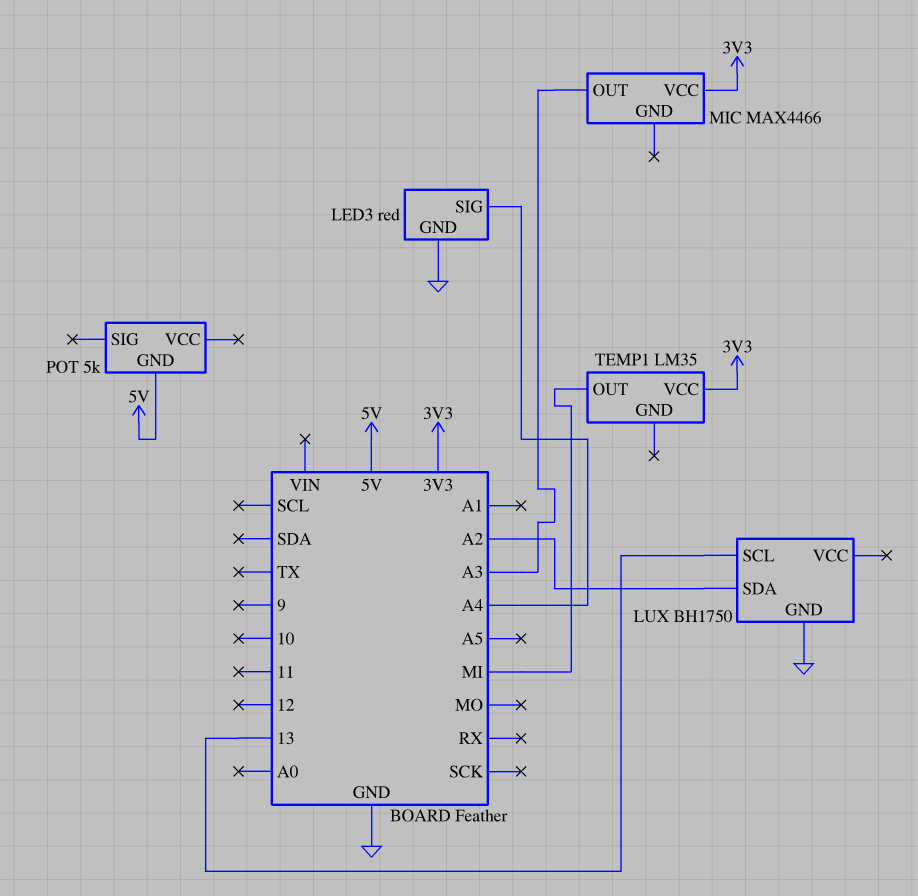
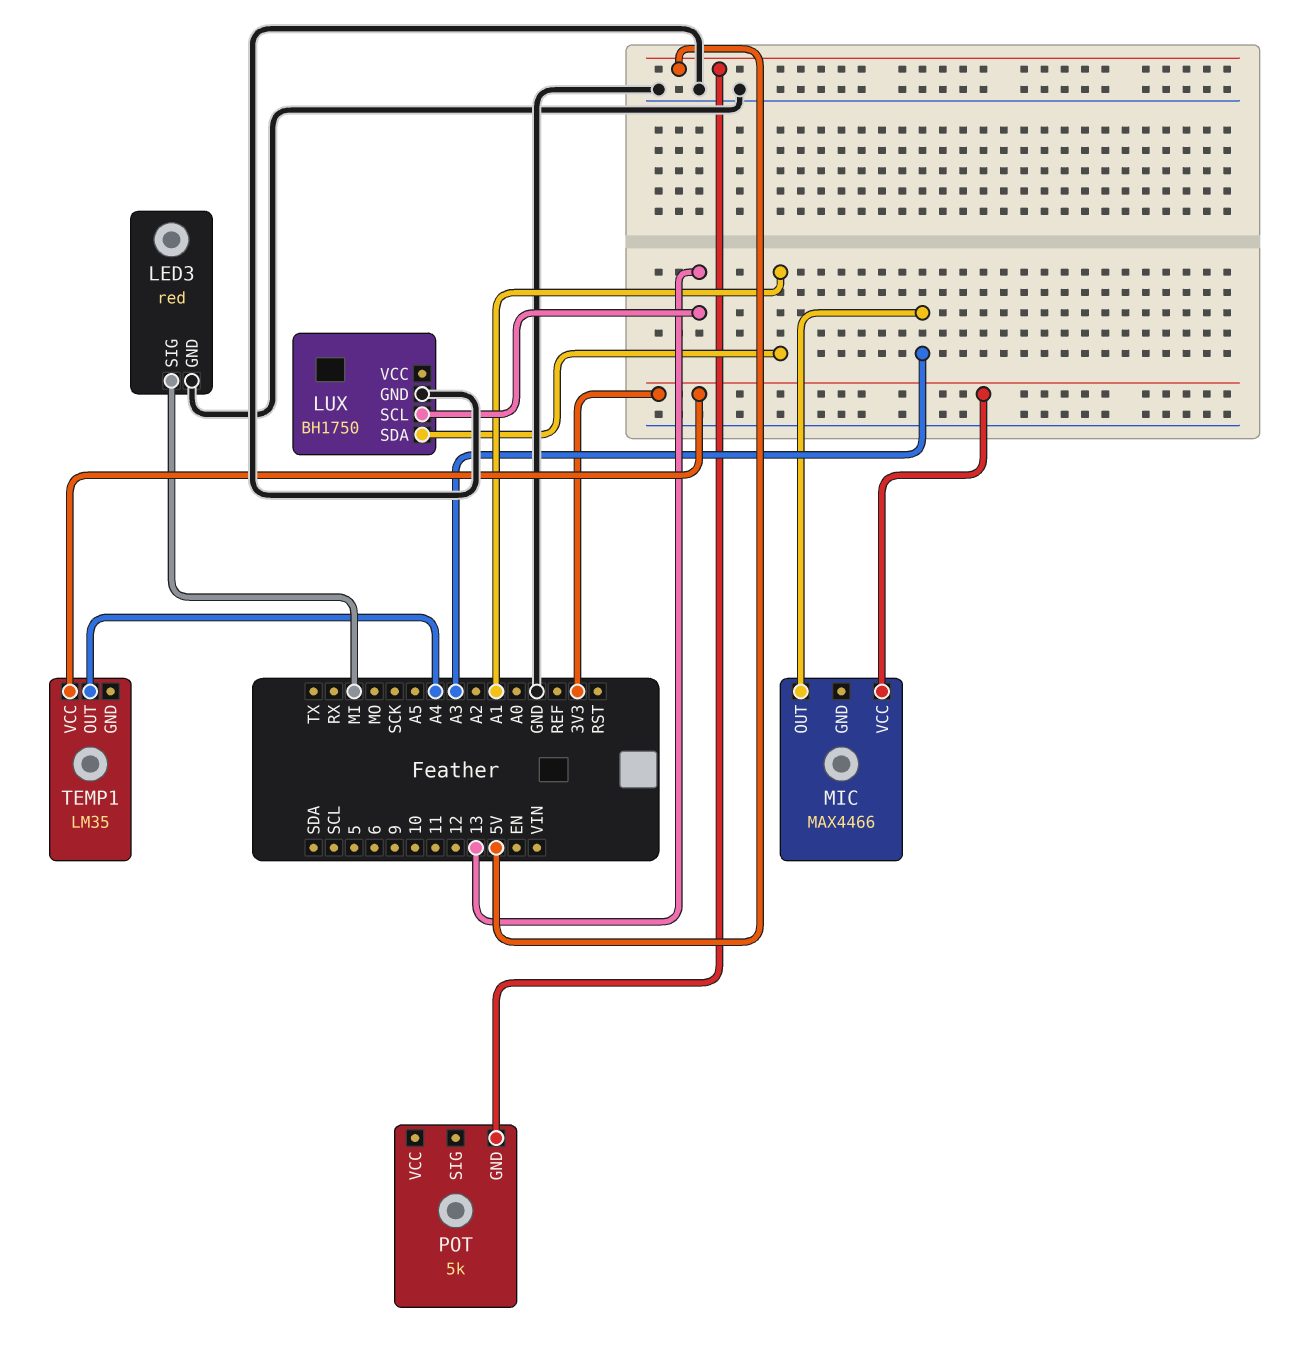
LED3 pin SIG: A4 -> MI
LUX pin SDA: A2 -> A1
TEMP1 pin OUT: MI -> A4

